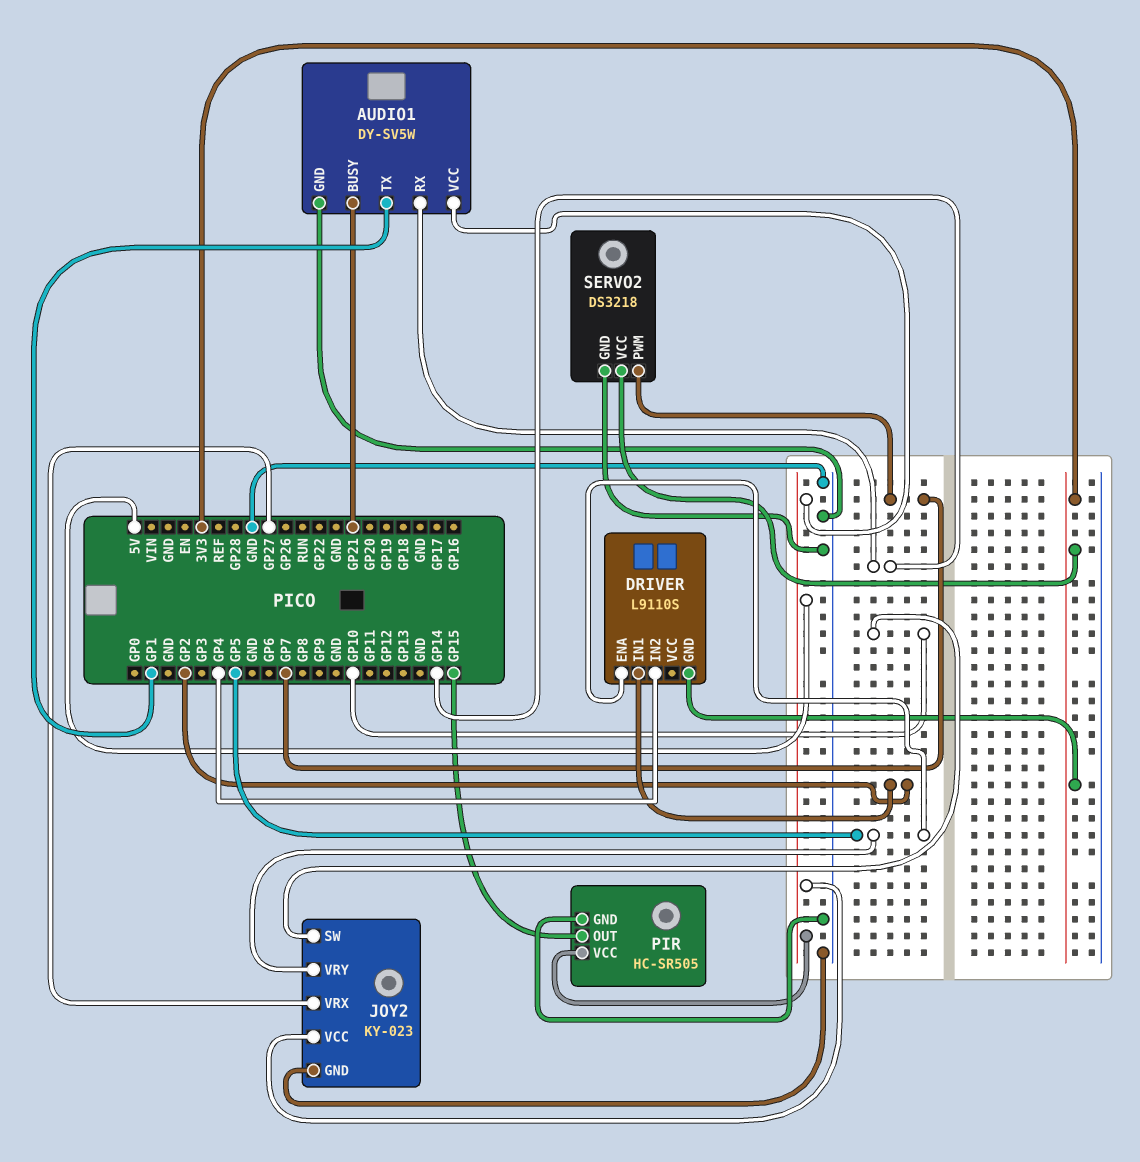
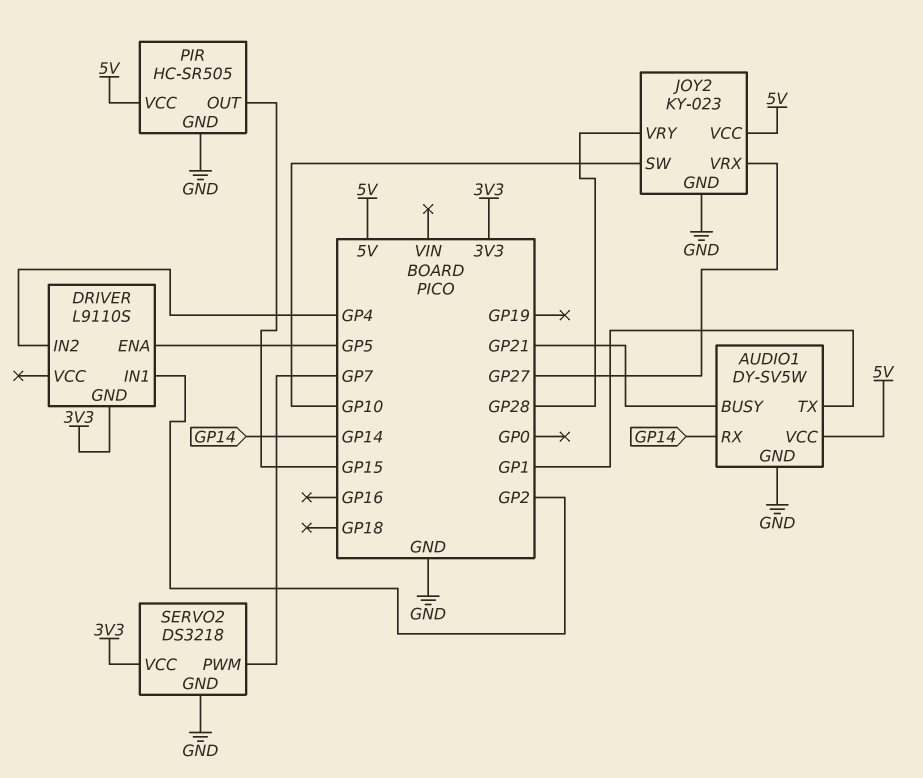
JOY2 pin VRY: GP5 -> GP28

